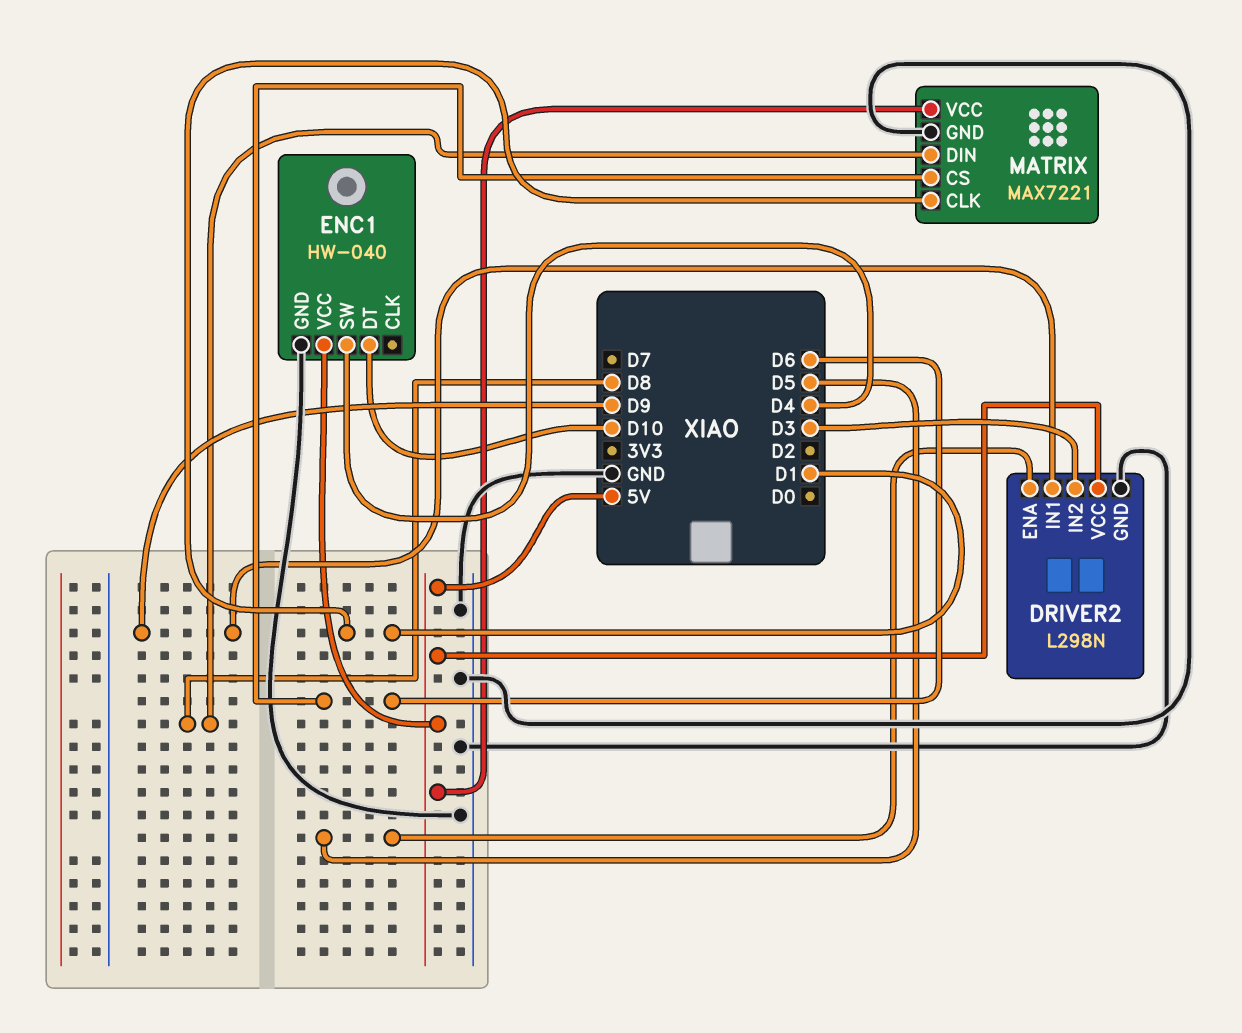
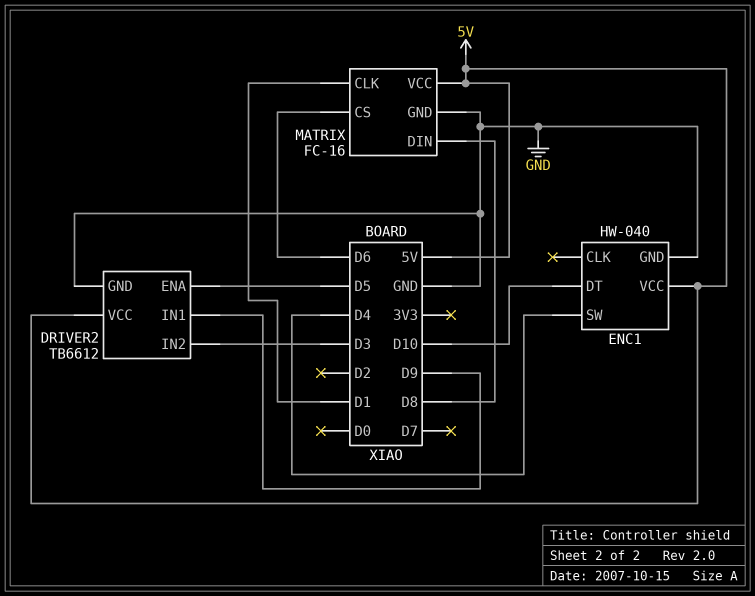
DRIVER2: L298N -> TB6612
MATRIX: MAX7221 -> FC-16

